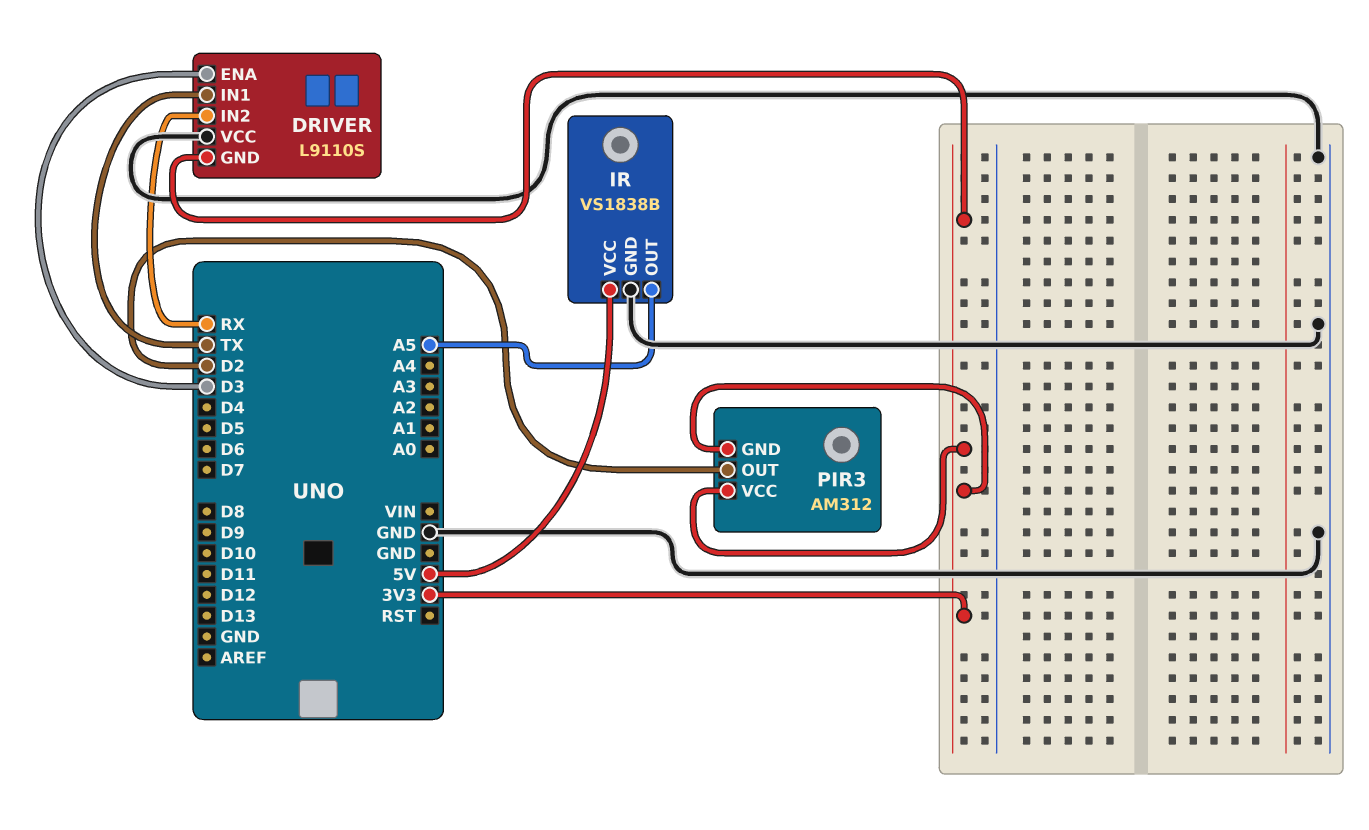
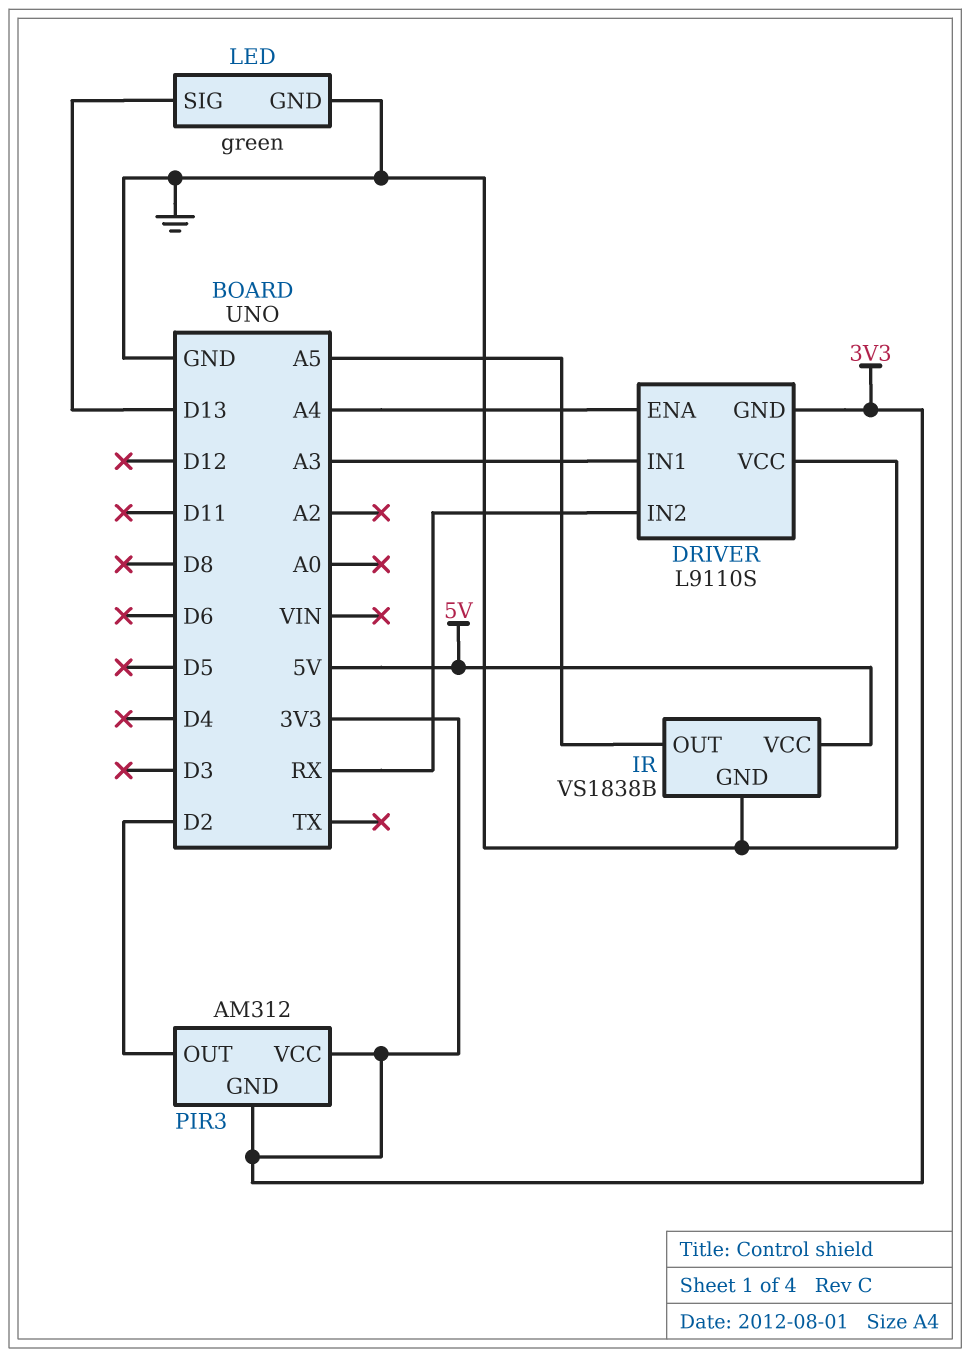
DRIVER pin ENA: D3 -> A4
DRIVER pin IN1: TX -> A3
LED: none -> green
LED pin GND: none -> GND
LED pin SIG: none -> D13

